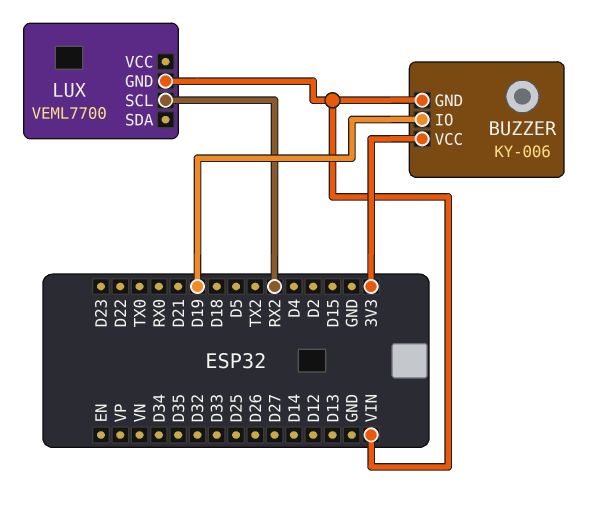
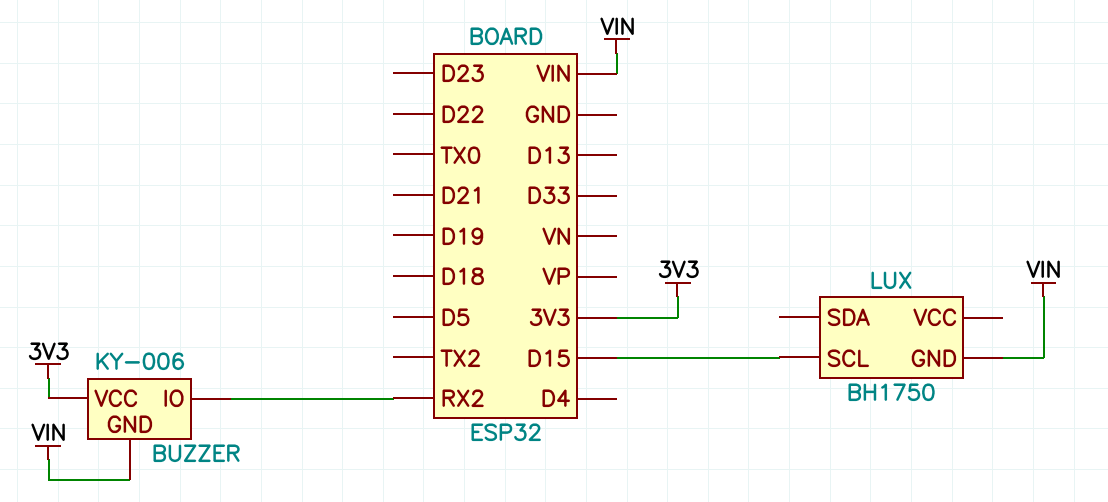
BUZZER pin IO: D19 -> RX2
LUX: VEML7700 -> BH1750
LUX pin SCL: RX2 -> D15

